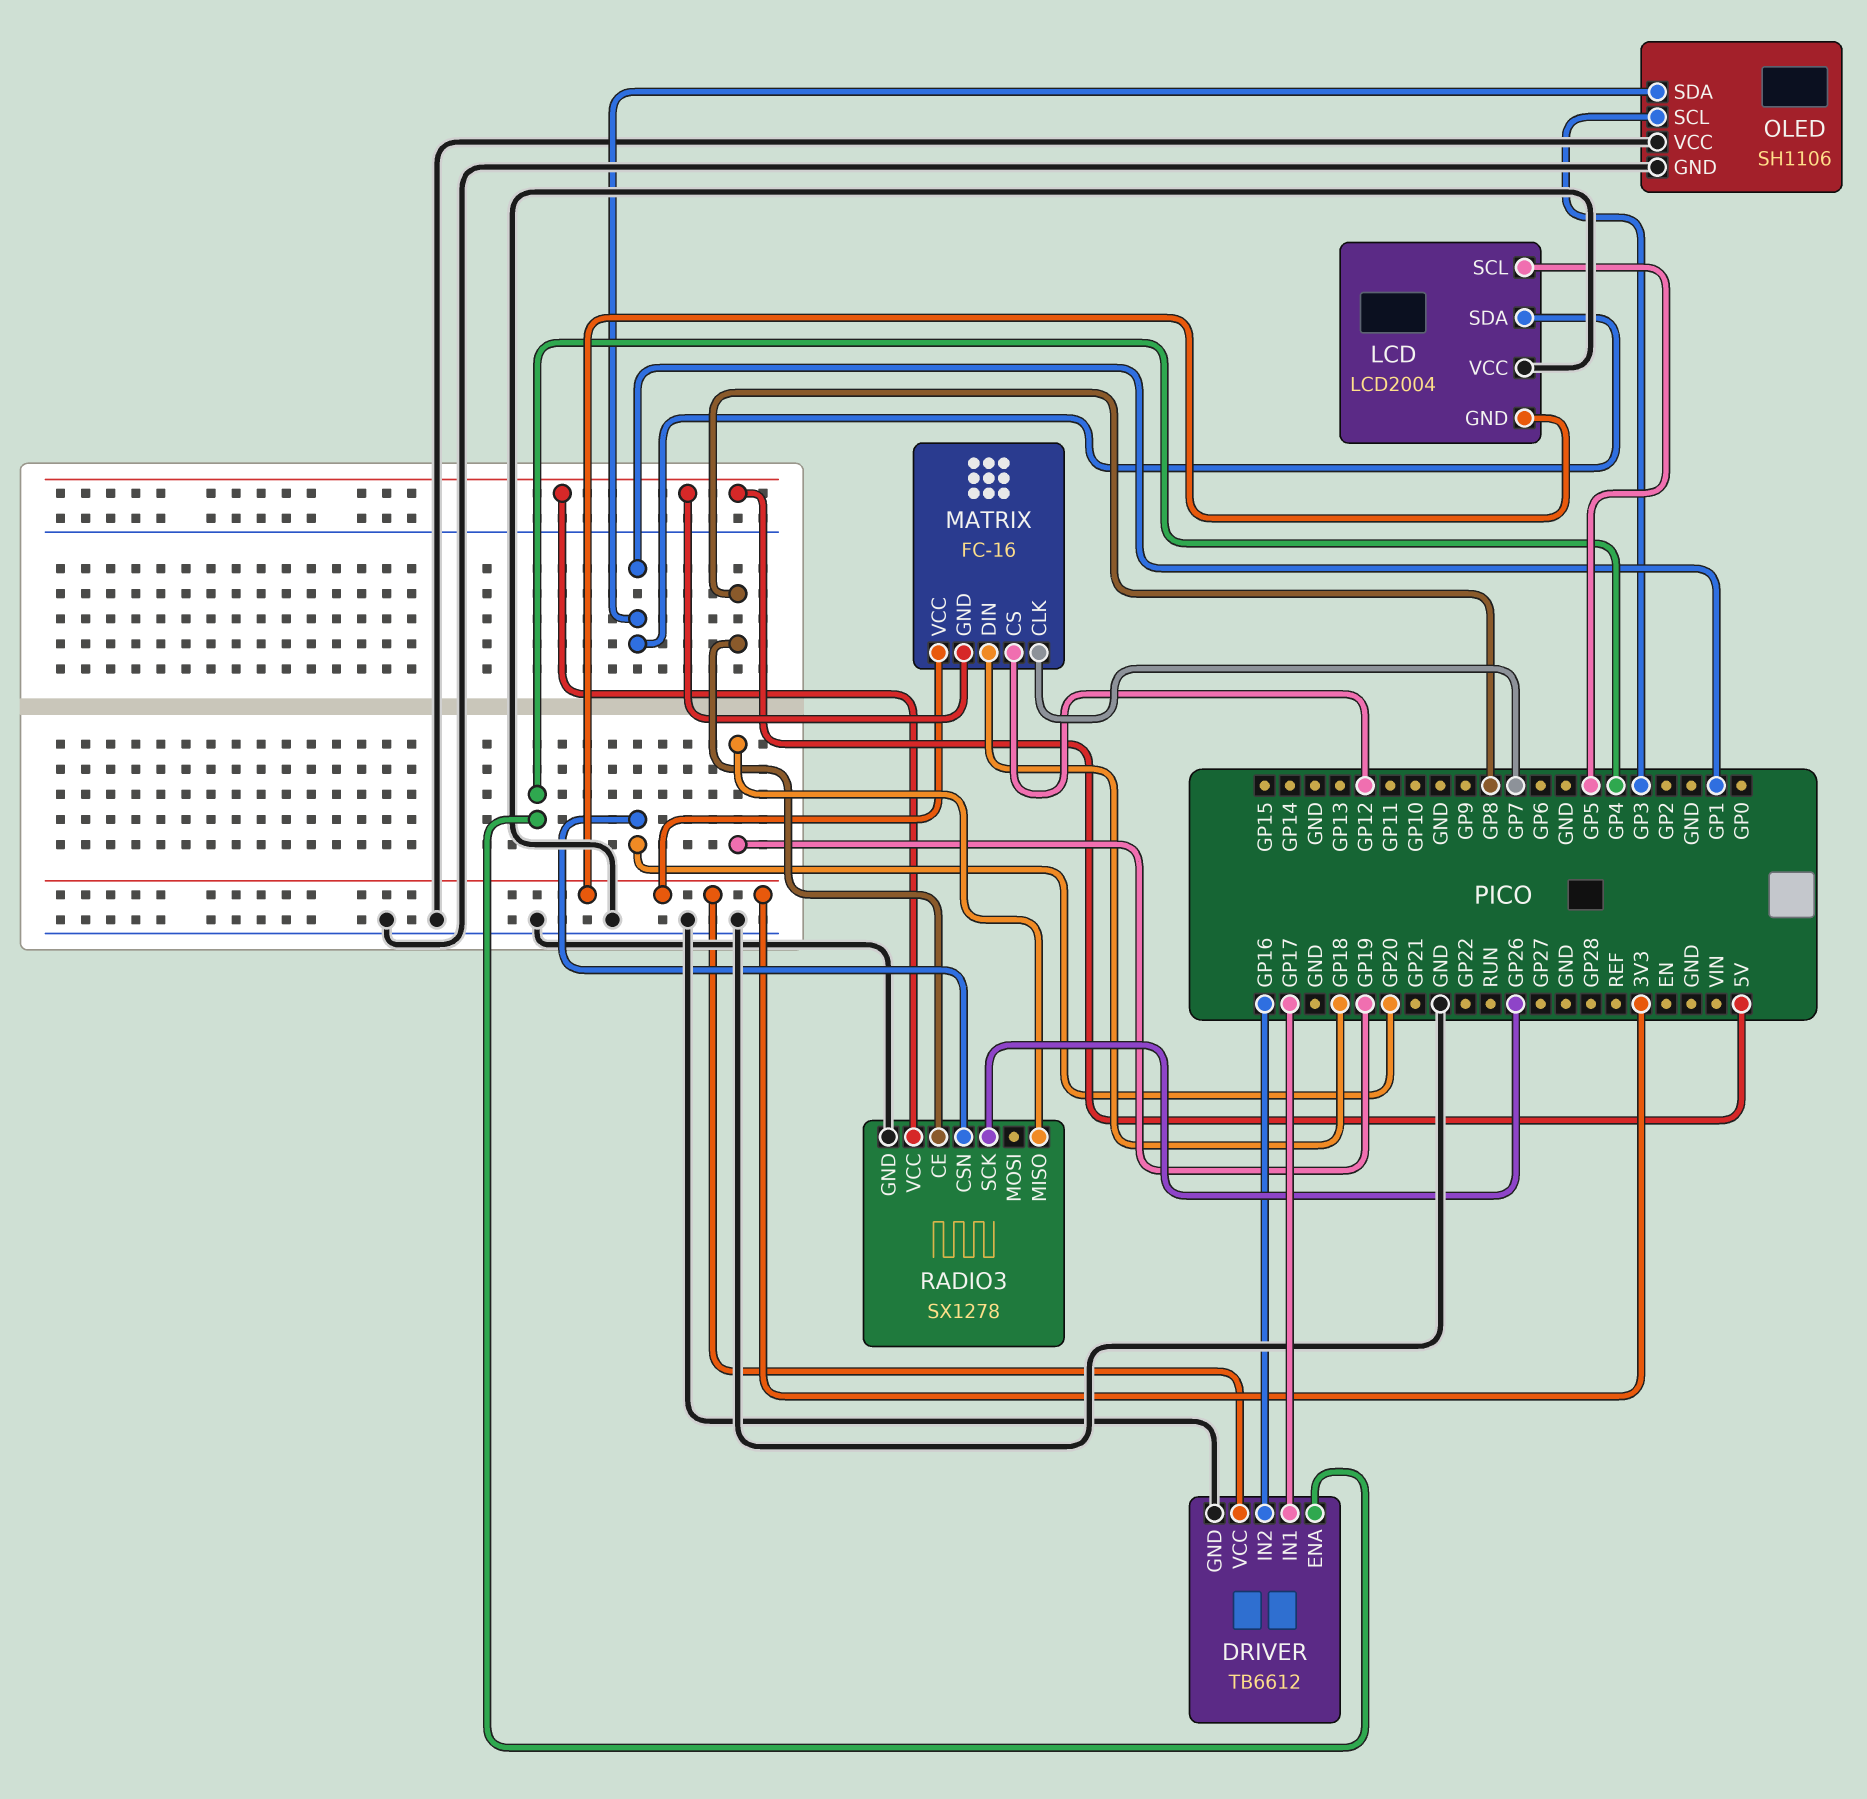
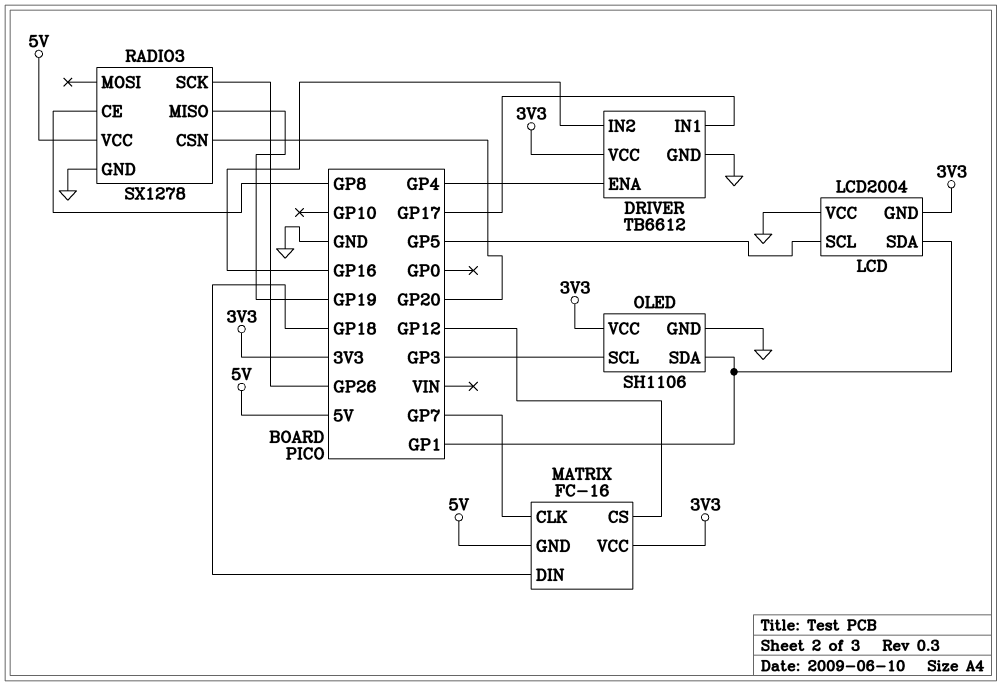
OLED pin VCC: GND -> 3V3

